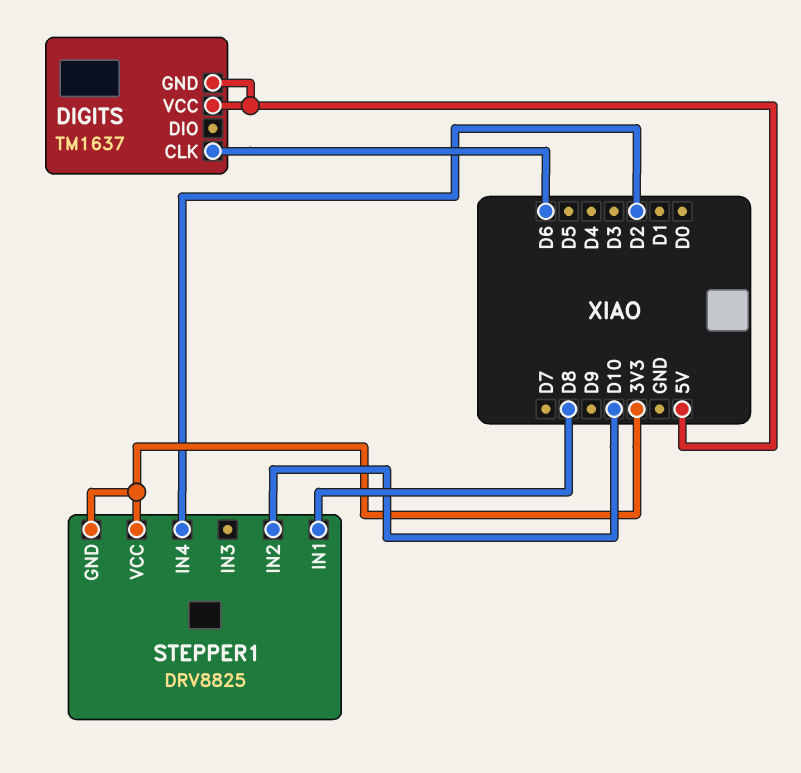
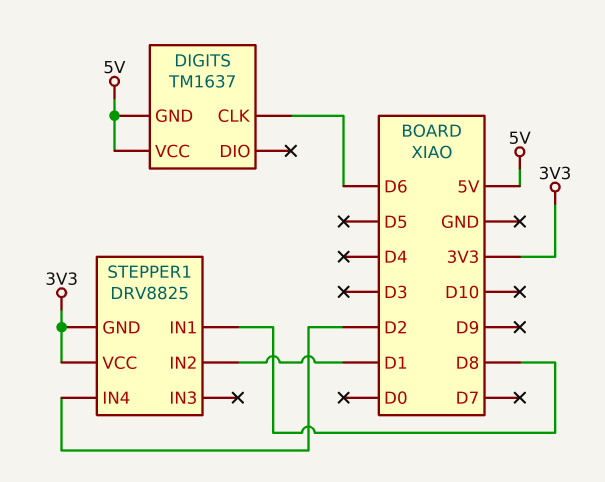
STEPPER1 pin IN2: D10 -> D1

